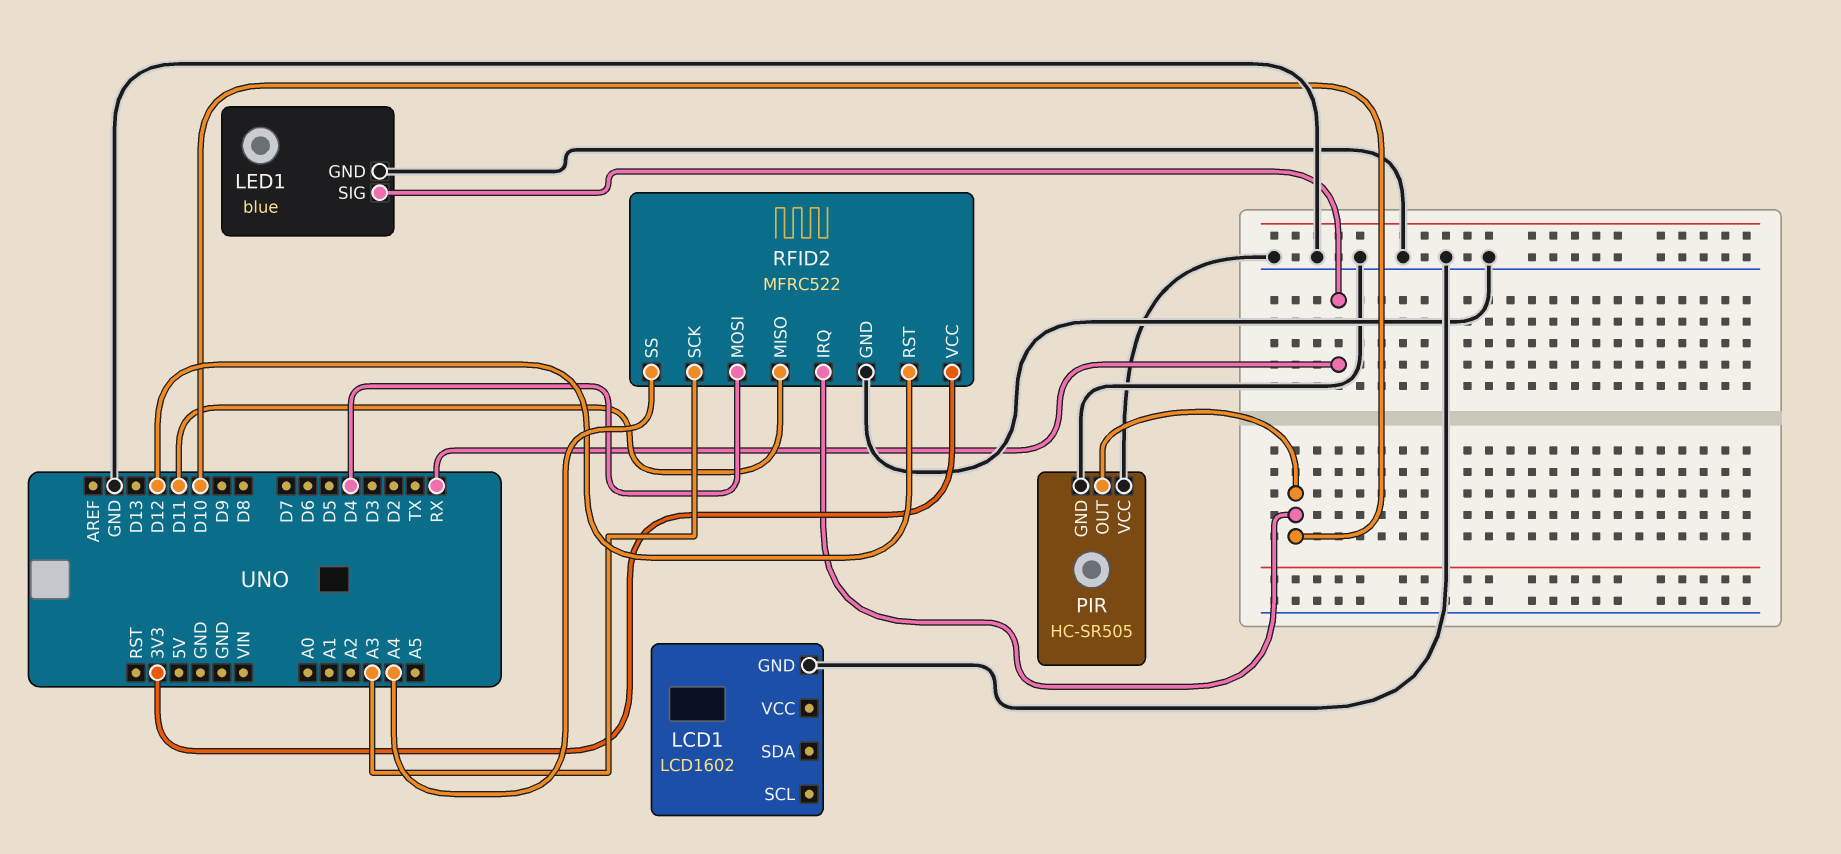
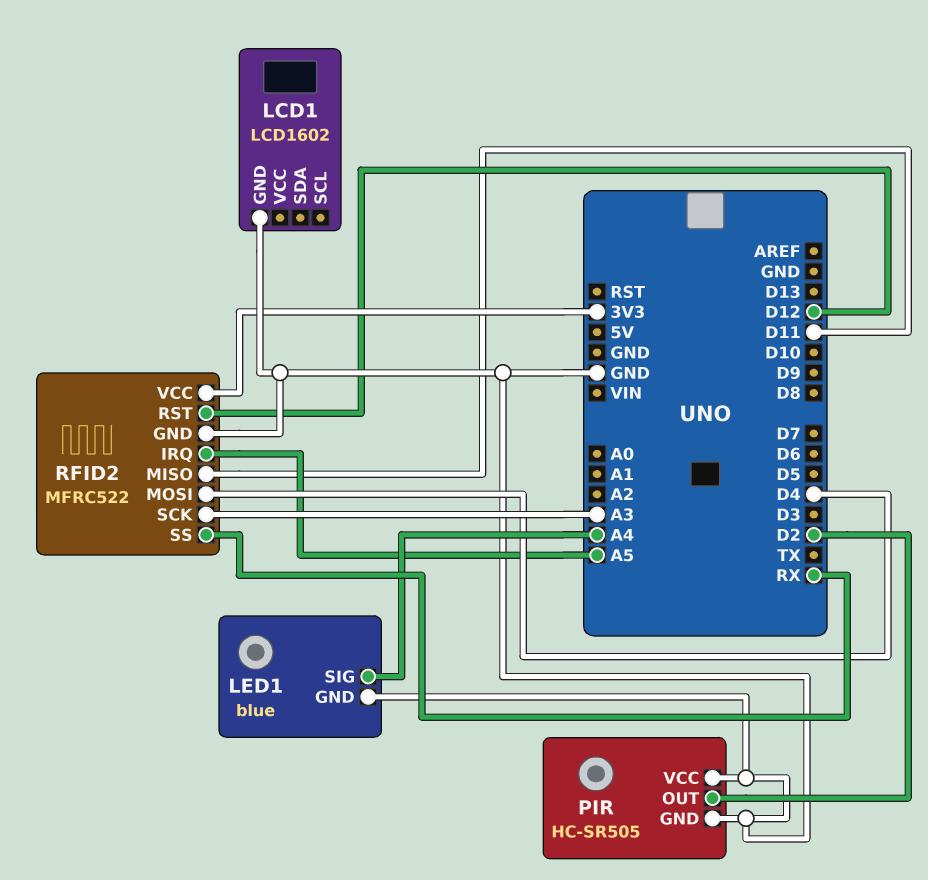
LED1 pin SIG: RX -> A4
PIR pin OUT: D10 -> D2
RFID2 pin IRQ: D10 -> A5
RFID2 pin SS: A4 -> RX

